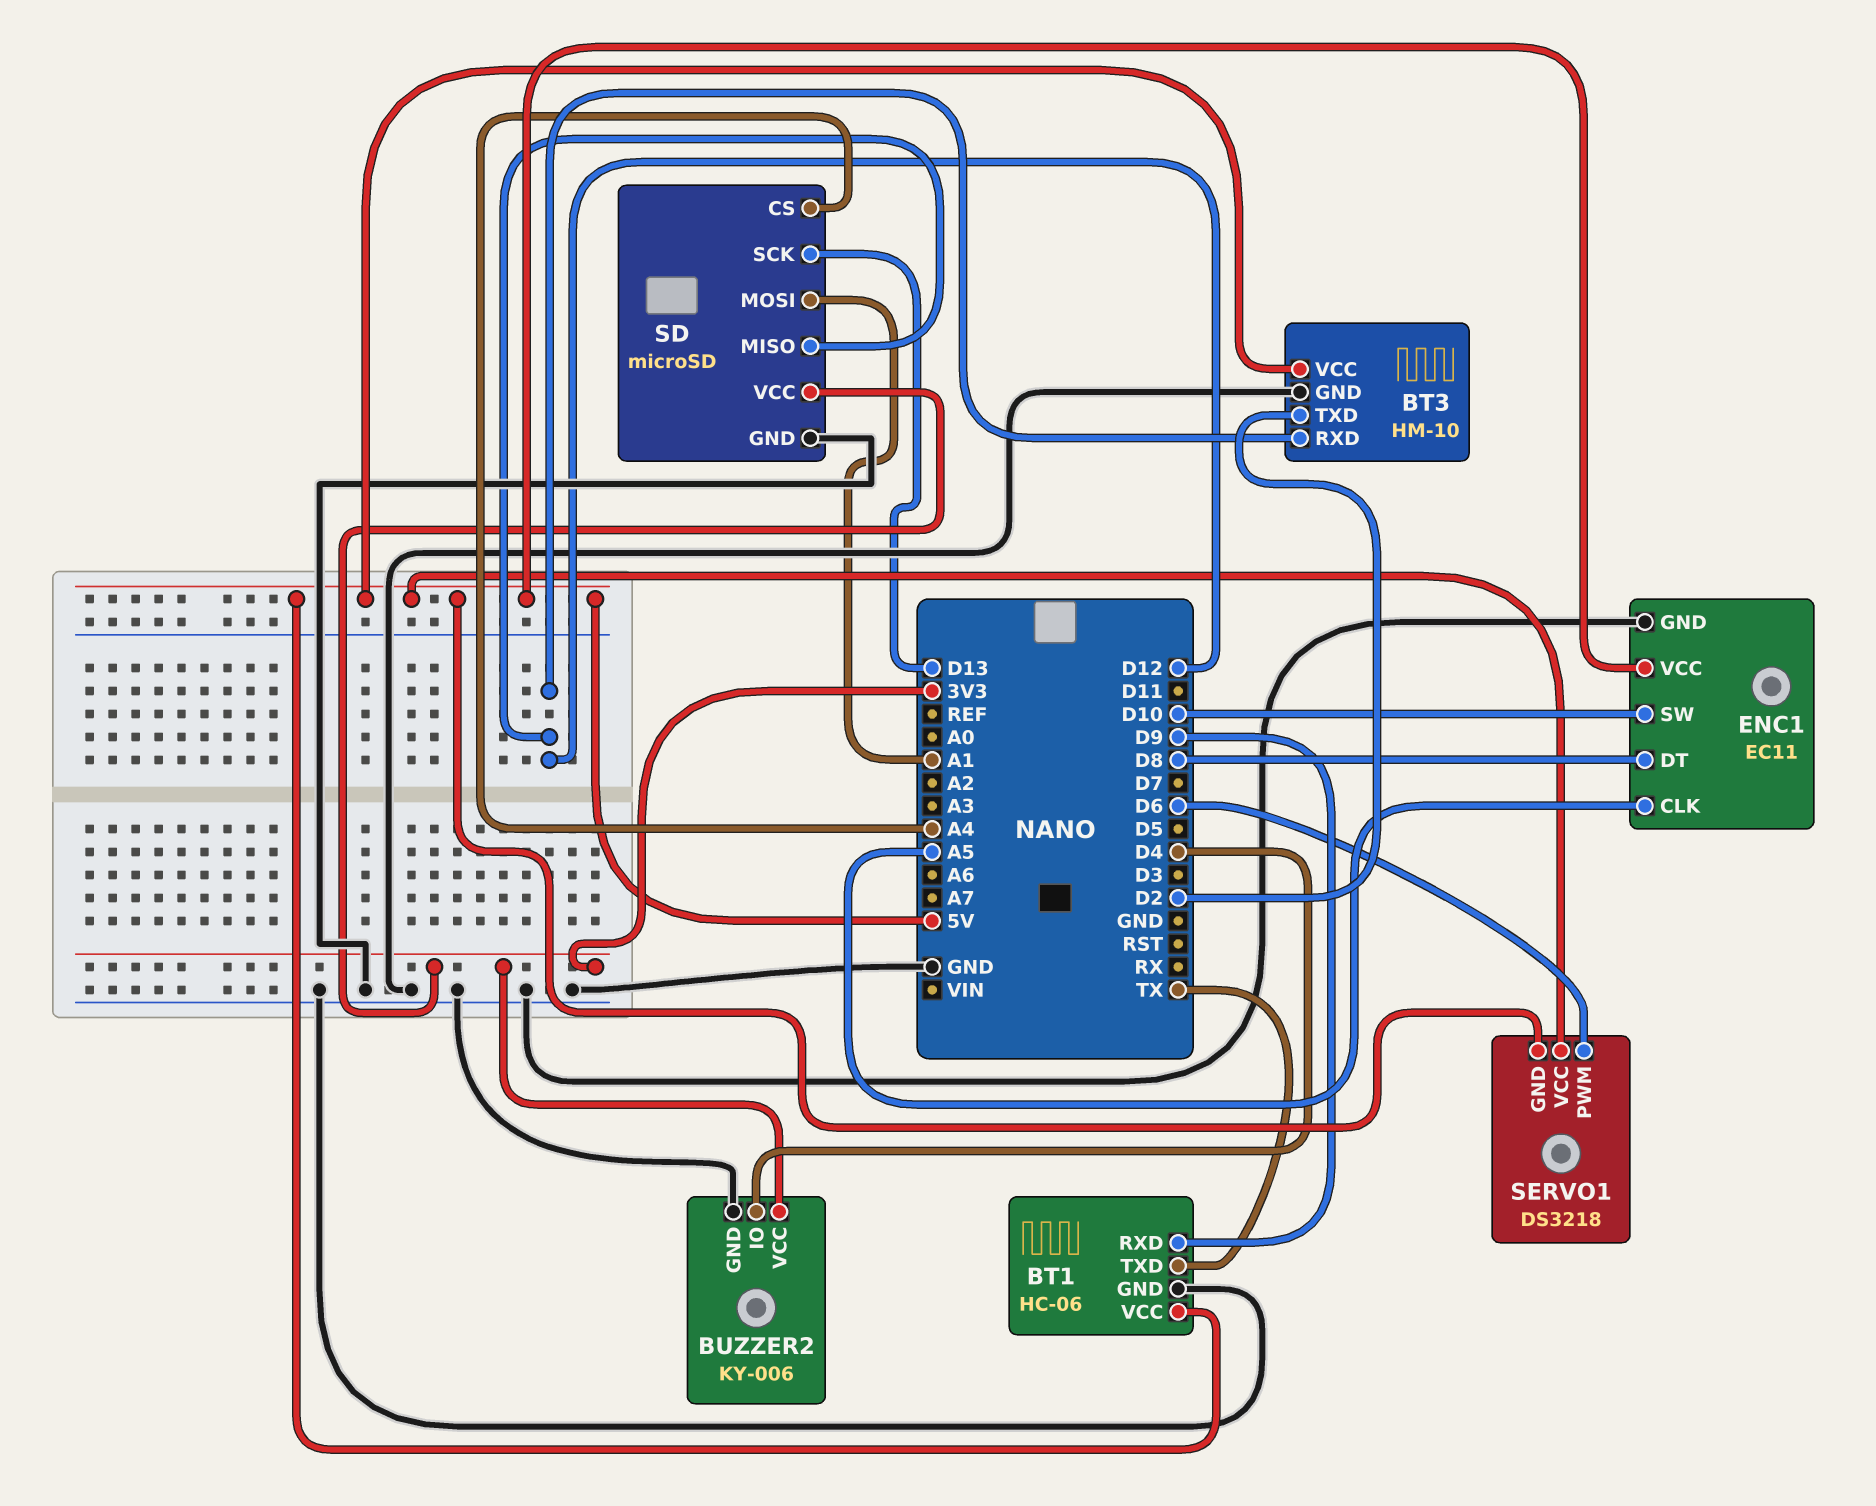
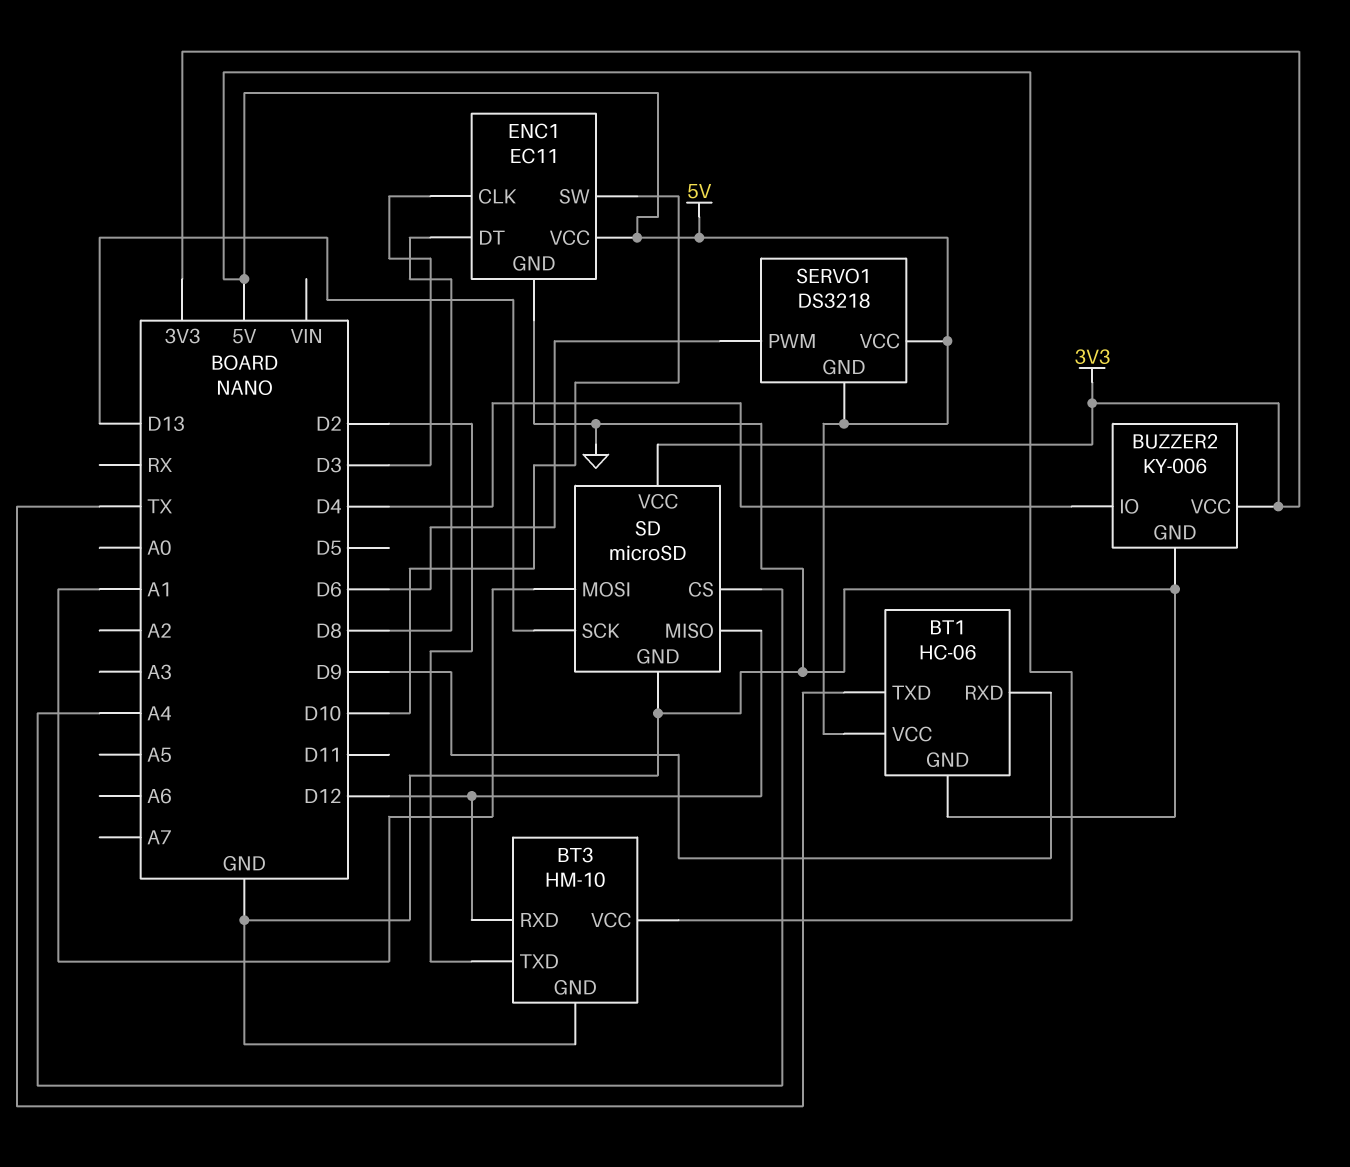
ENC1 pin CLK: A5 -> D3

